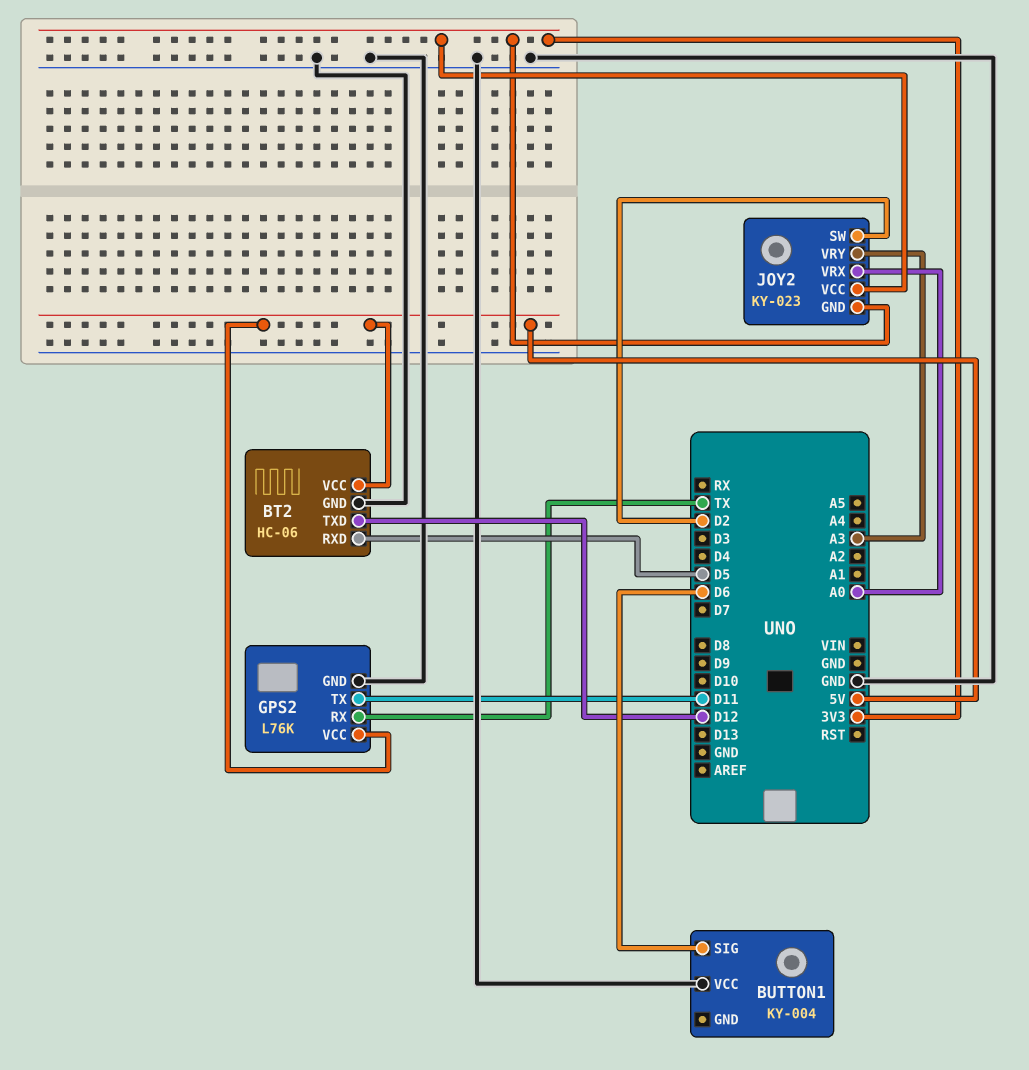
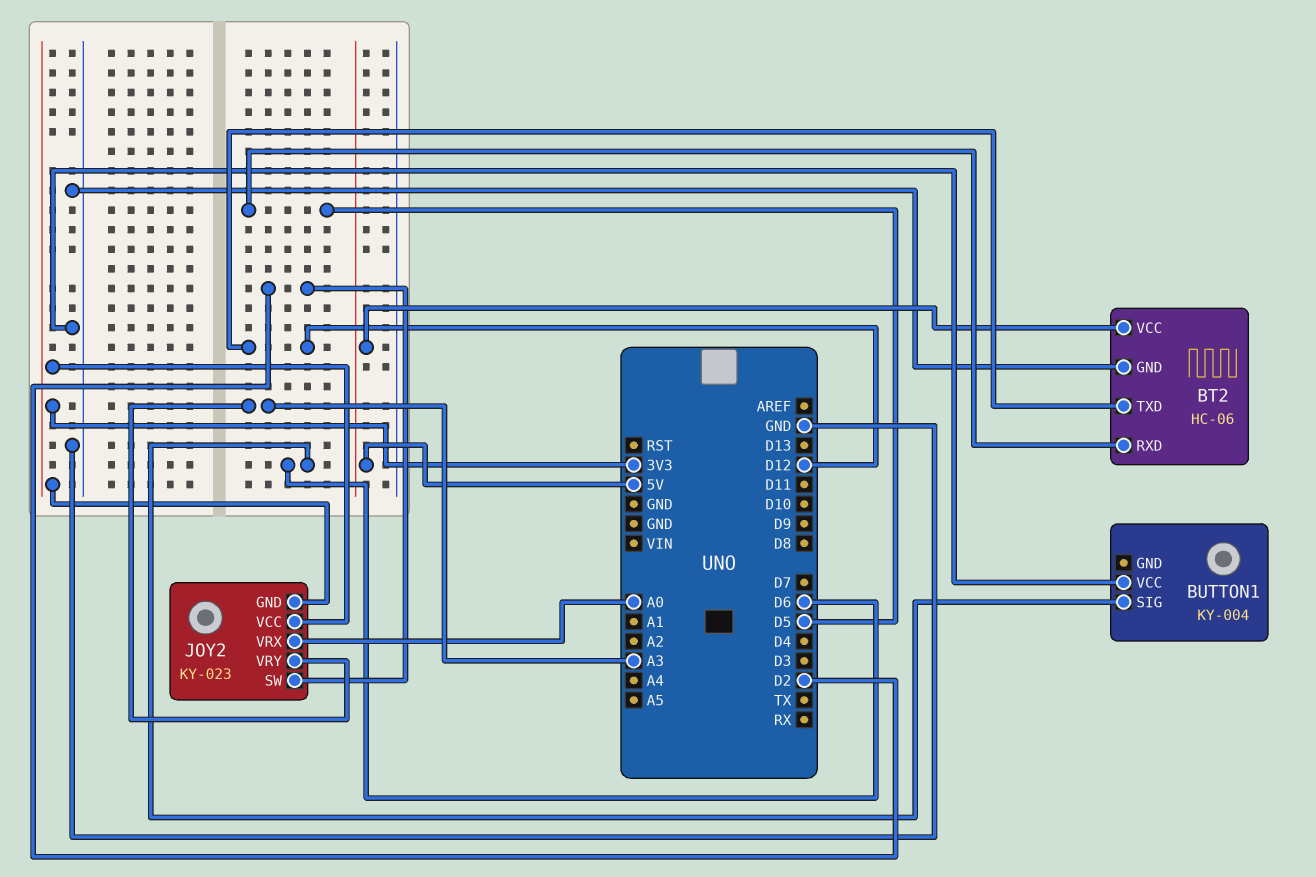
GPS2: L76K -> none
GPS2 pin GND: GND -> none
GPS2 pin RX: TX -> none
GPS2 pin TX: D11 -> none
GPS2 pin VCC: 5V -> none

